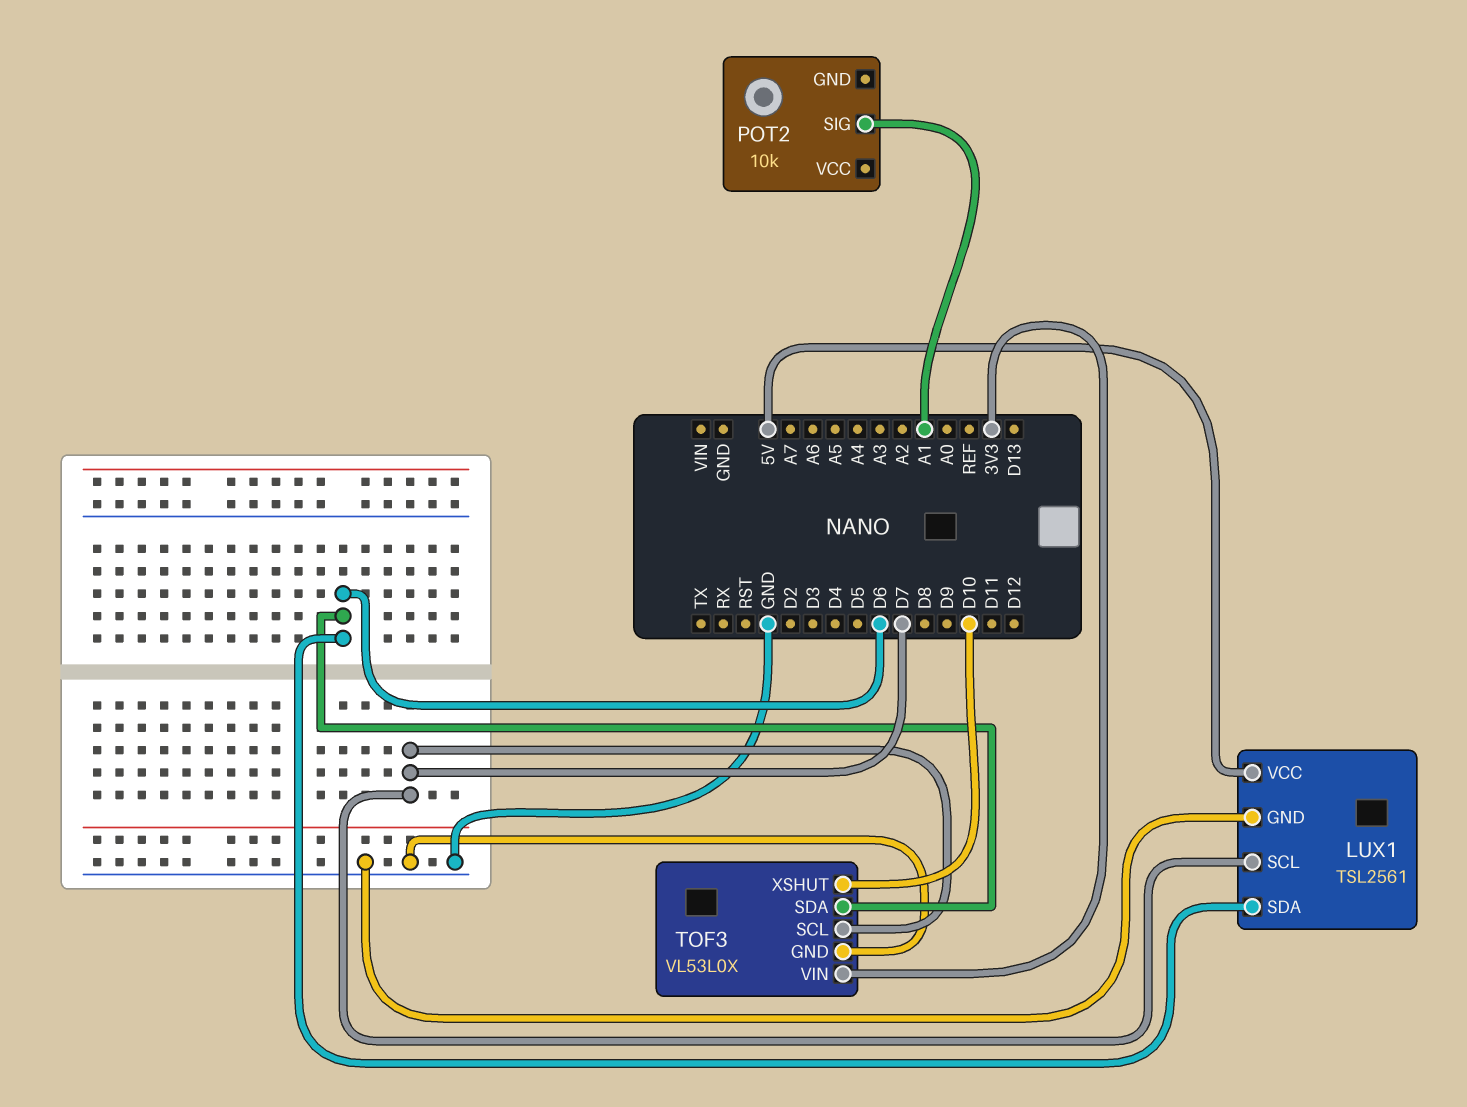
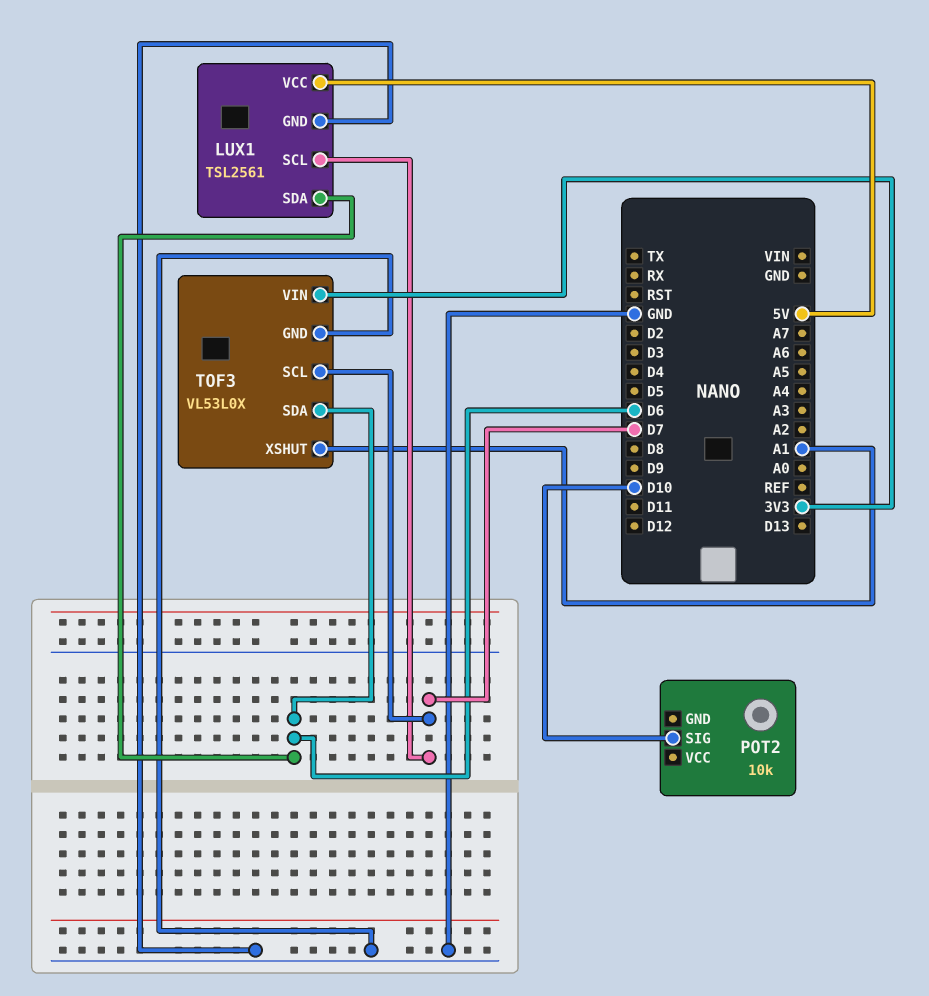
POT2 pin SIG: A1 -> D10
TOF3 pin XSHUT: D10 -> A1

